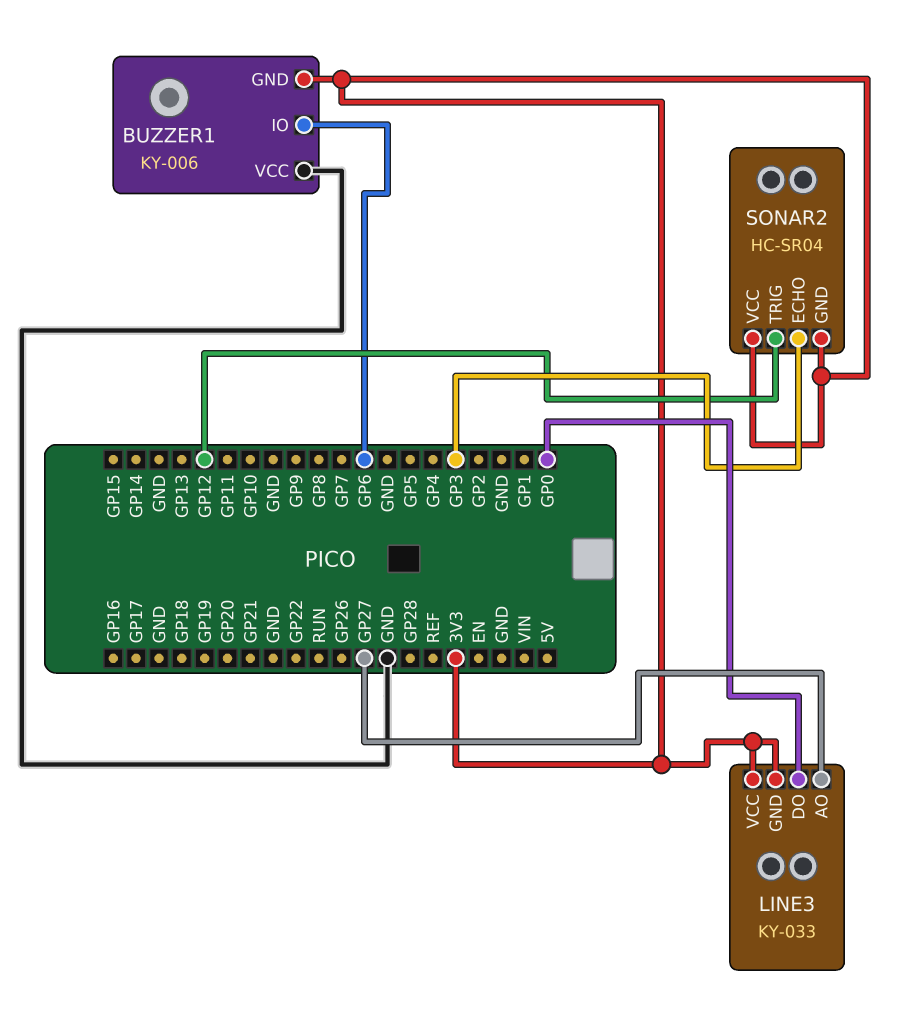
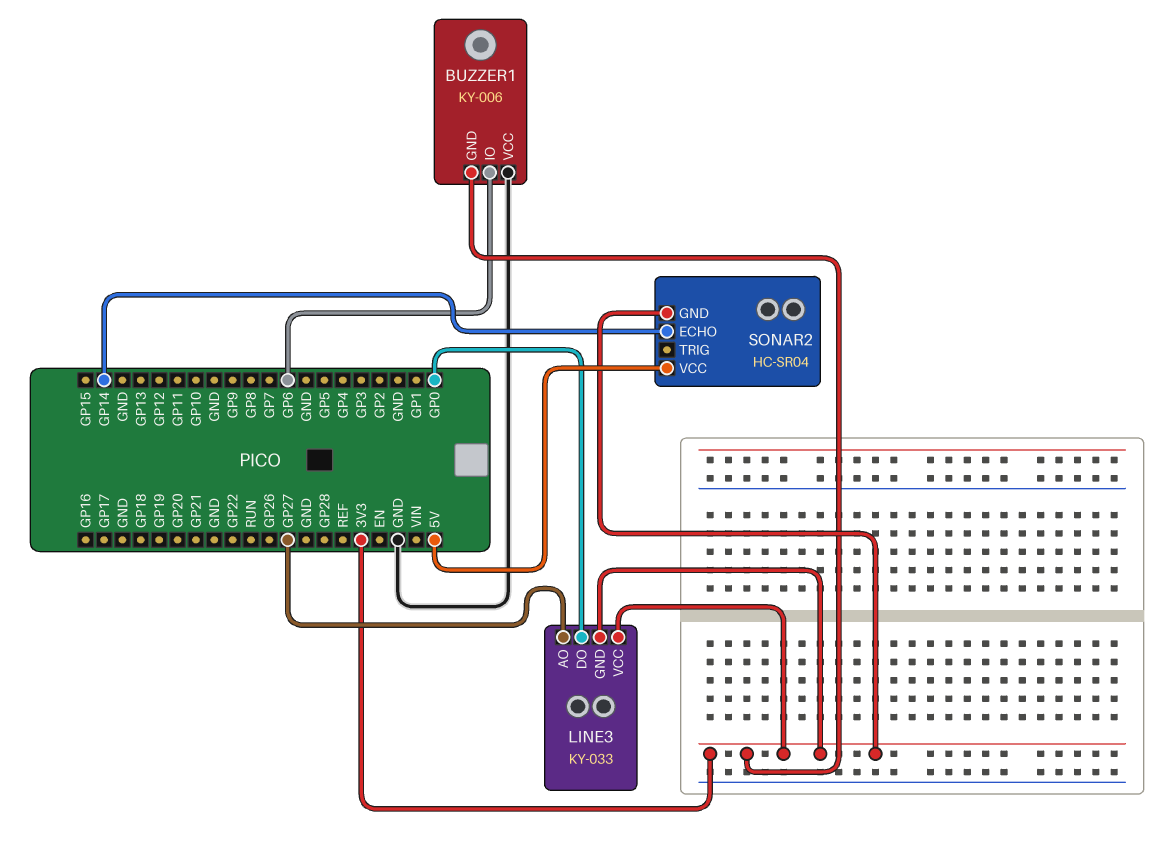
SONAR2 pin ECHO: GP3 -> GP14
SONAR2 pin TRIG: GP12 -> none
SONAR2 pin VCC: 3V3 -> 5V

